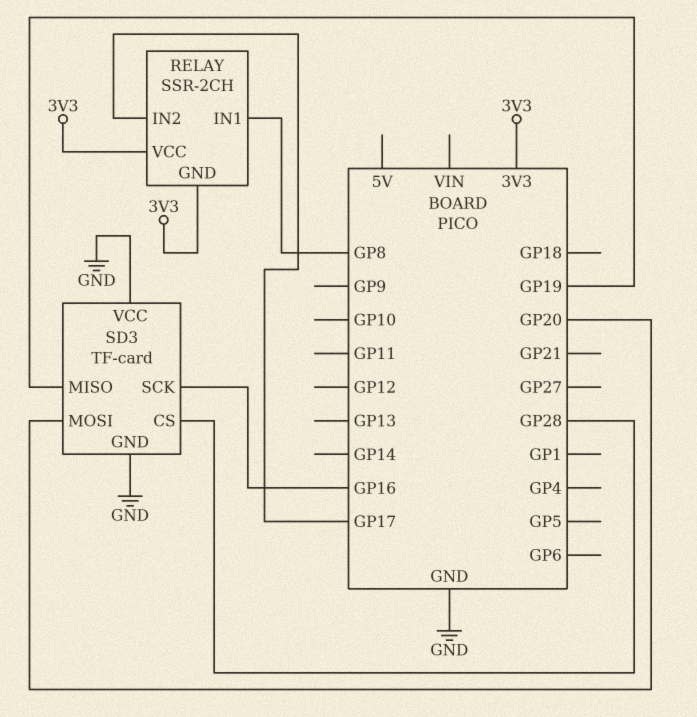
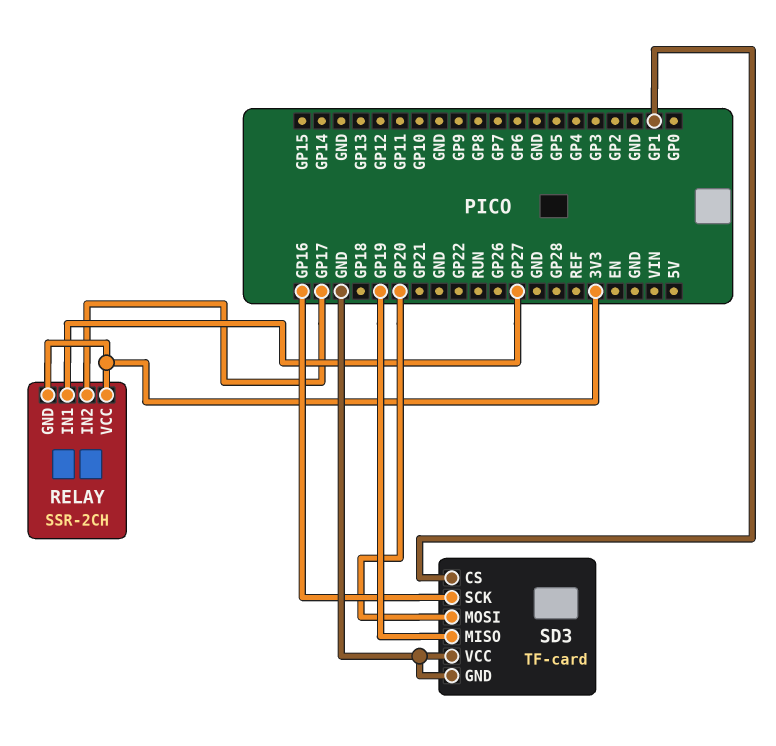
RELAY pin IN1: GP8 -> GP27
SD3 pin CS: GP28 -> GP1

